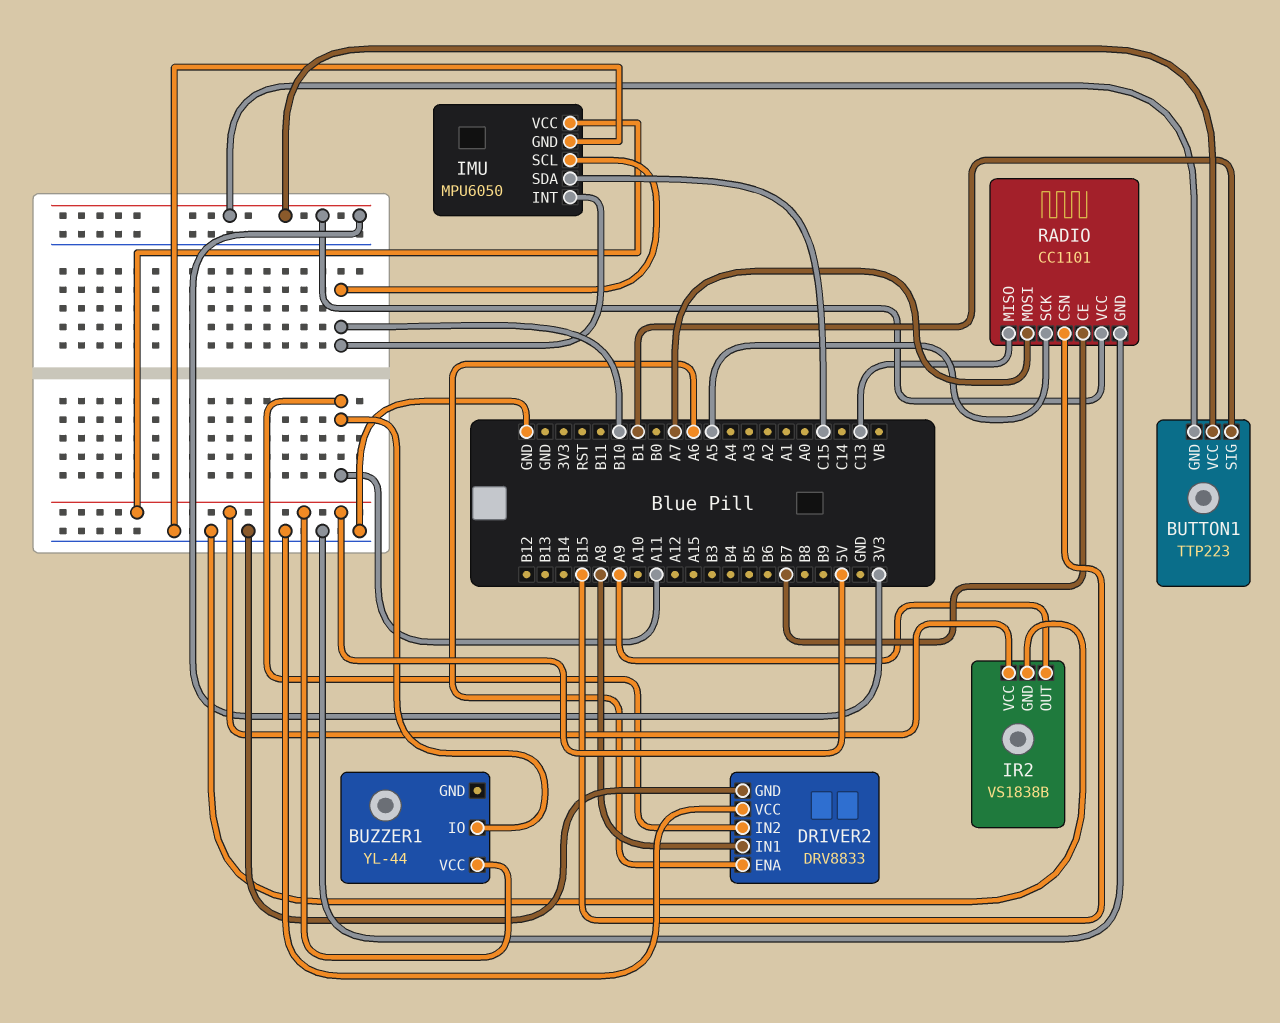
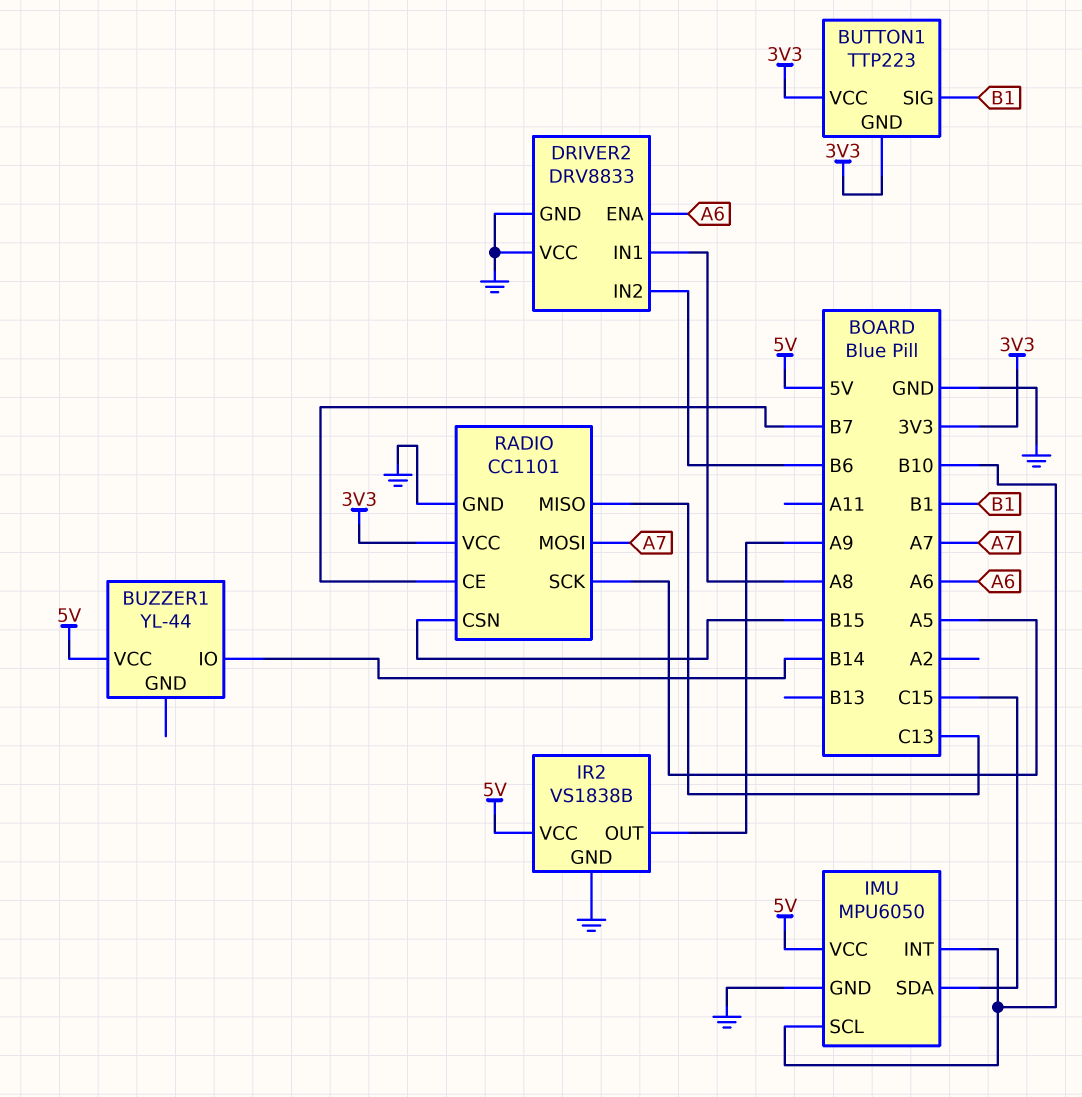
BUZZER1 pin IO: A11 -> B14
DRIVER2 pin IN2: A11 -> B6

